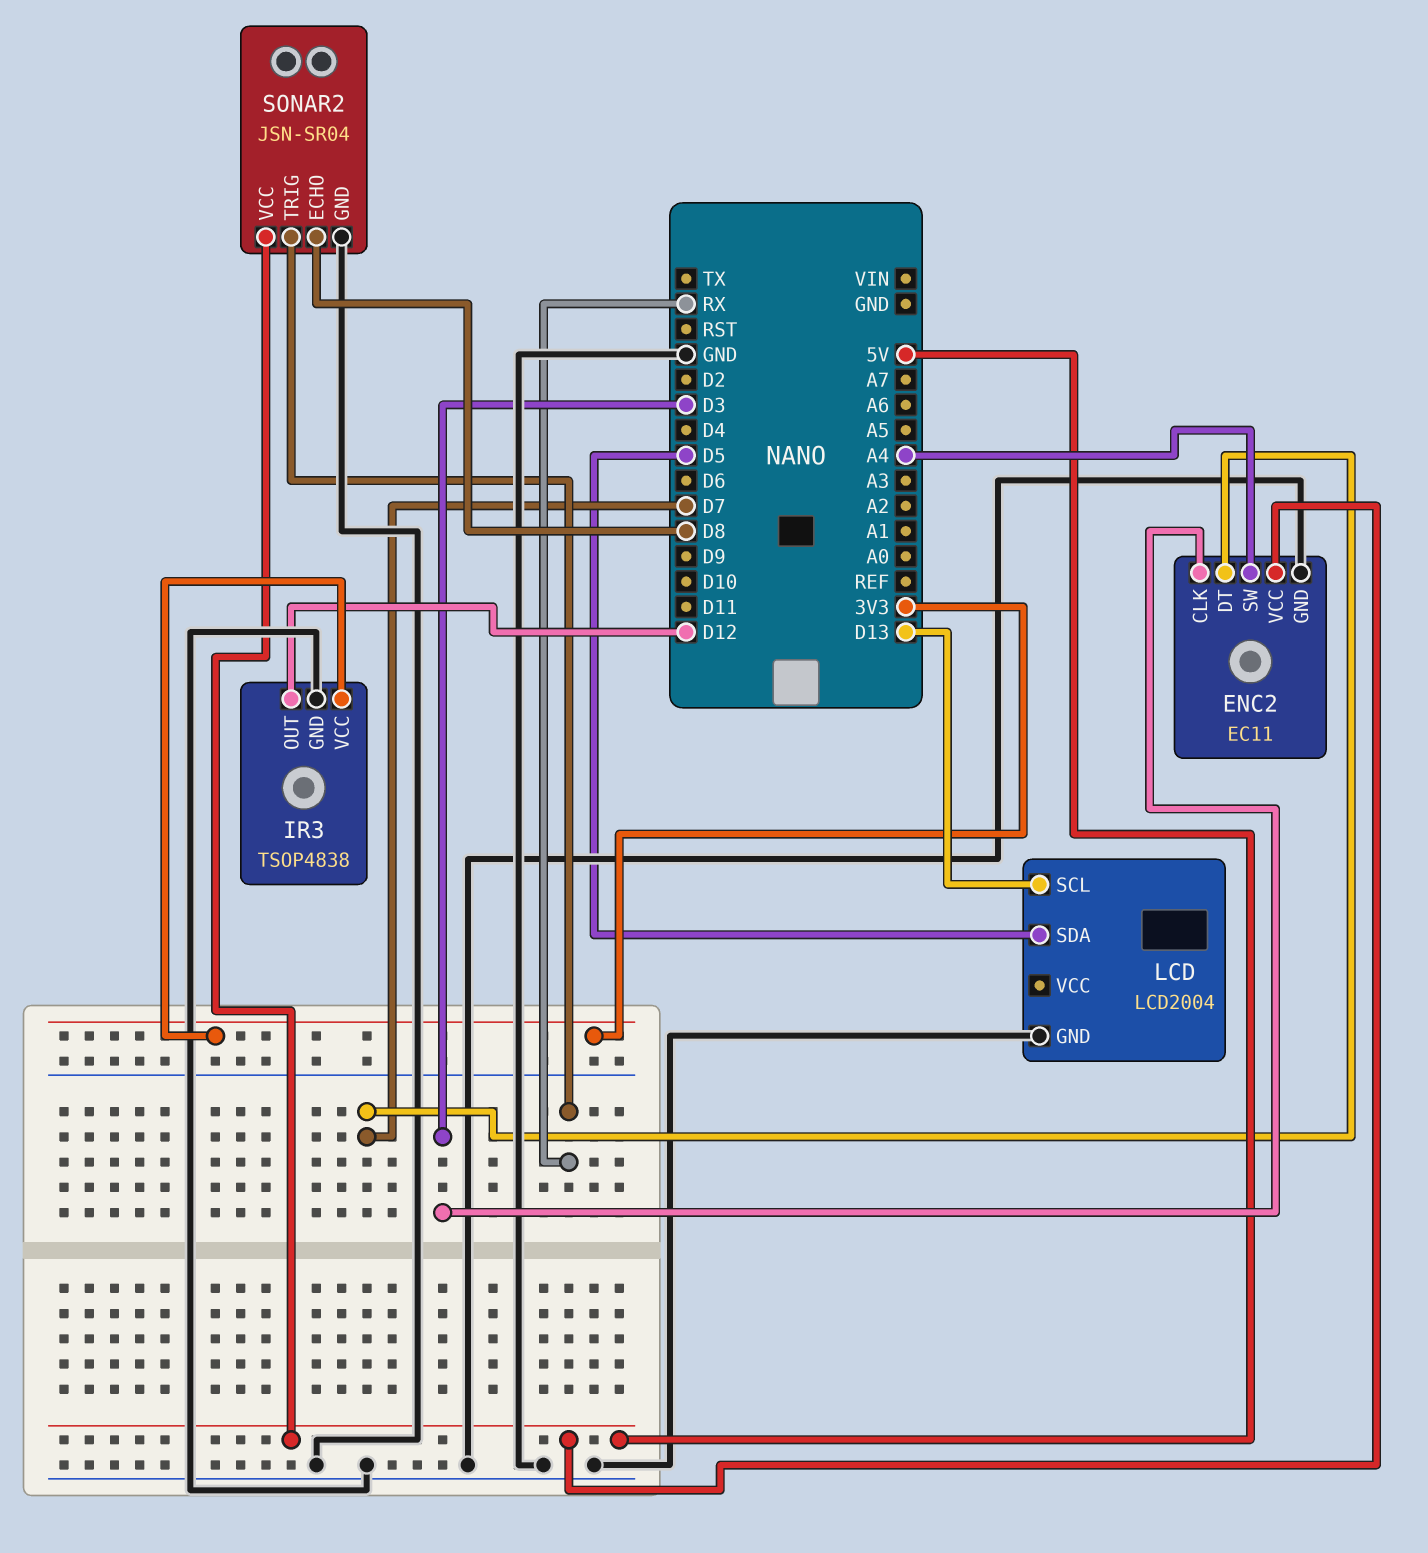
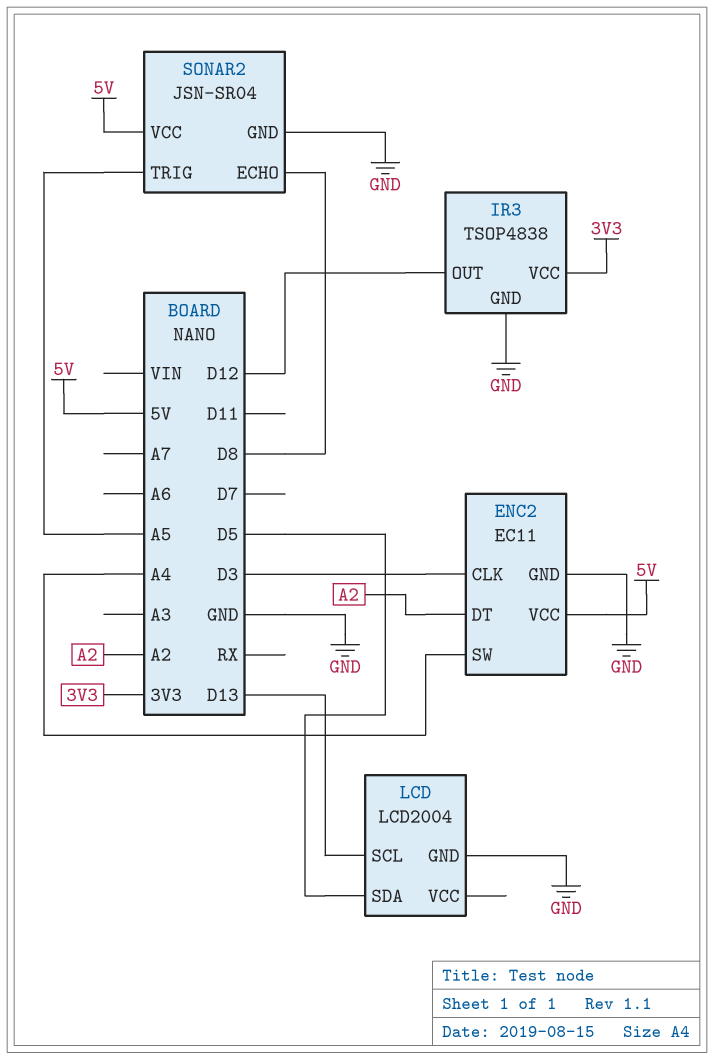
ENC2 pin DT: D7 -> A2
SONAR2 pin TRIG: RX -> A5

